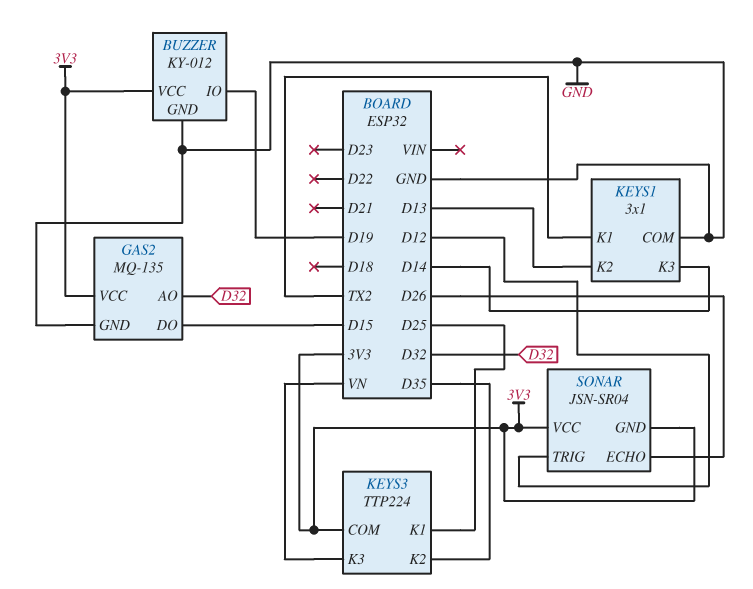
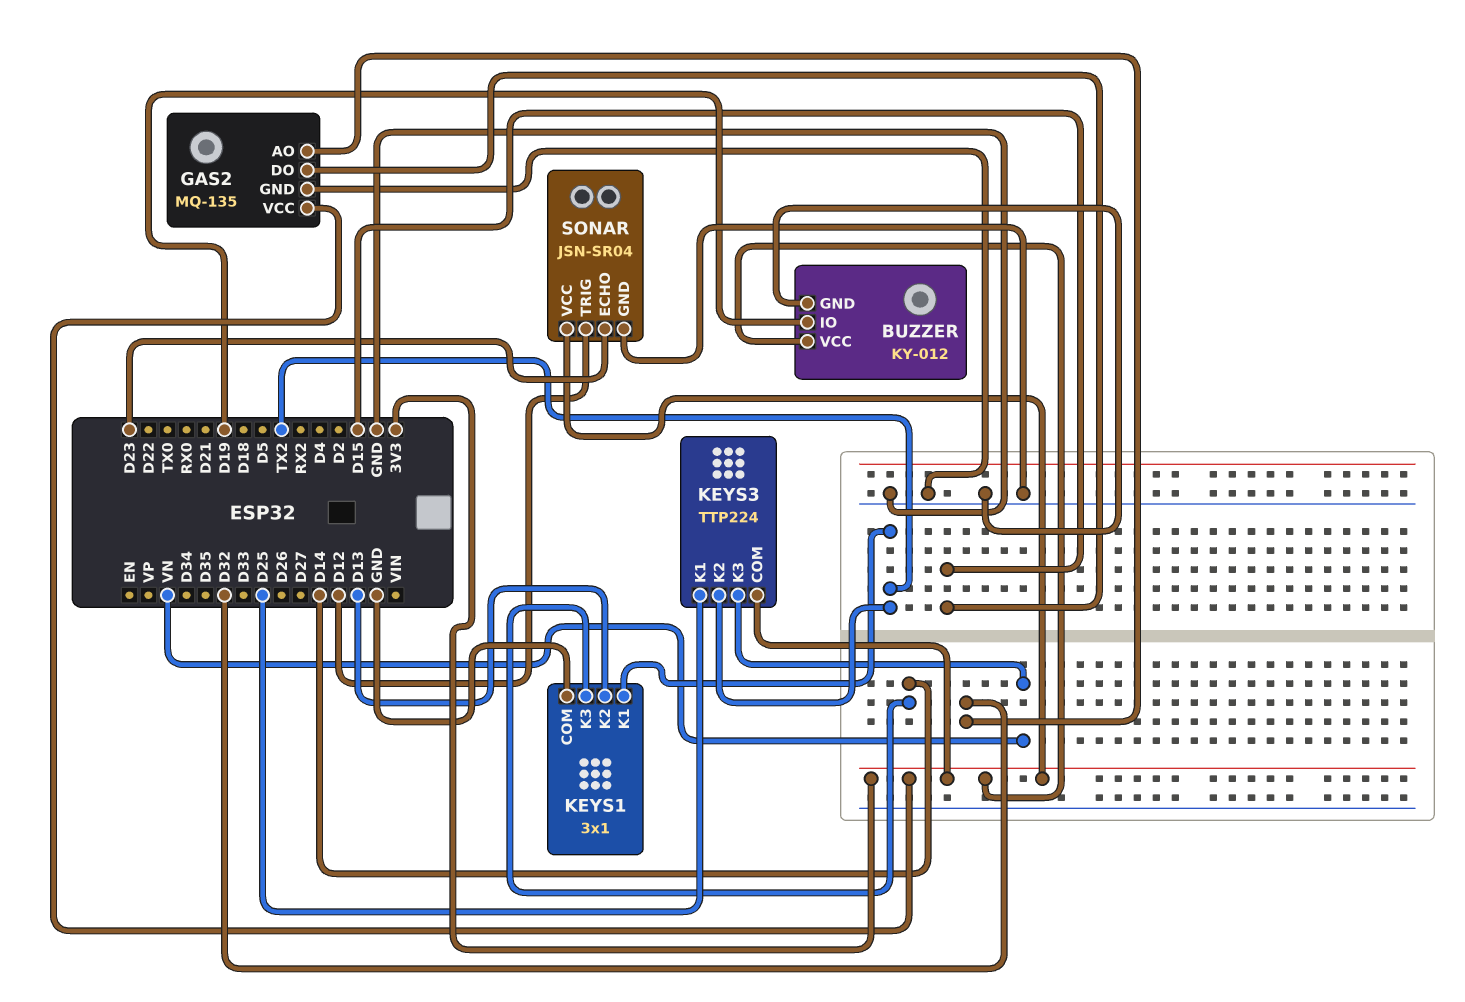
KEYS3 pin K2: D35 -> TX2
SONAR pin ECHO: D26 -> D23
SONAR pin GND: 3V3 -> GND

